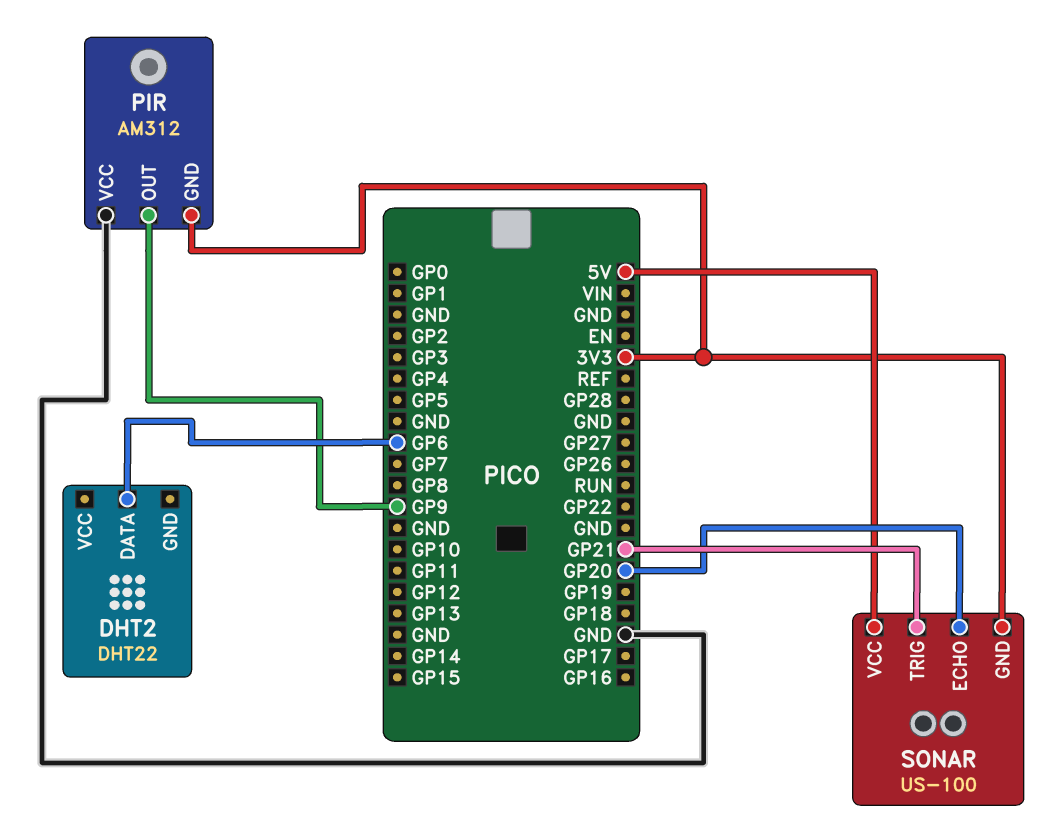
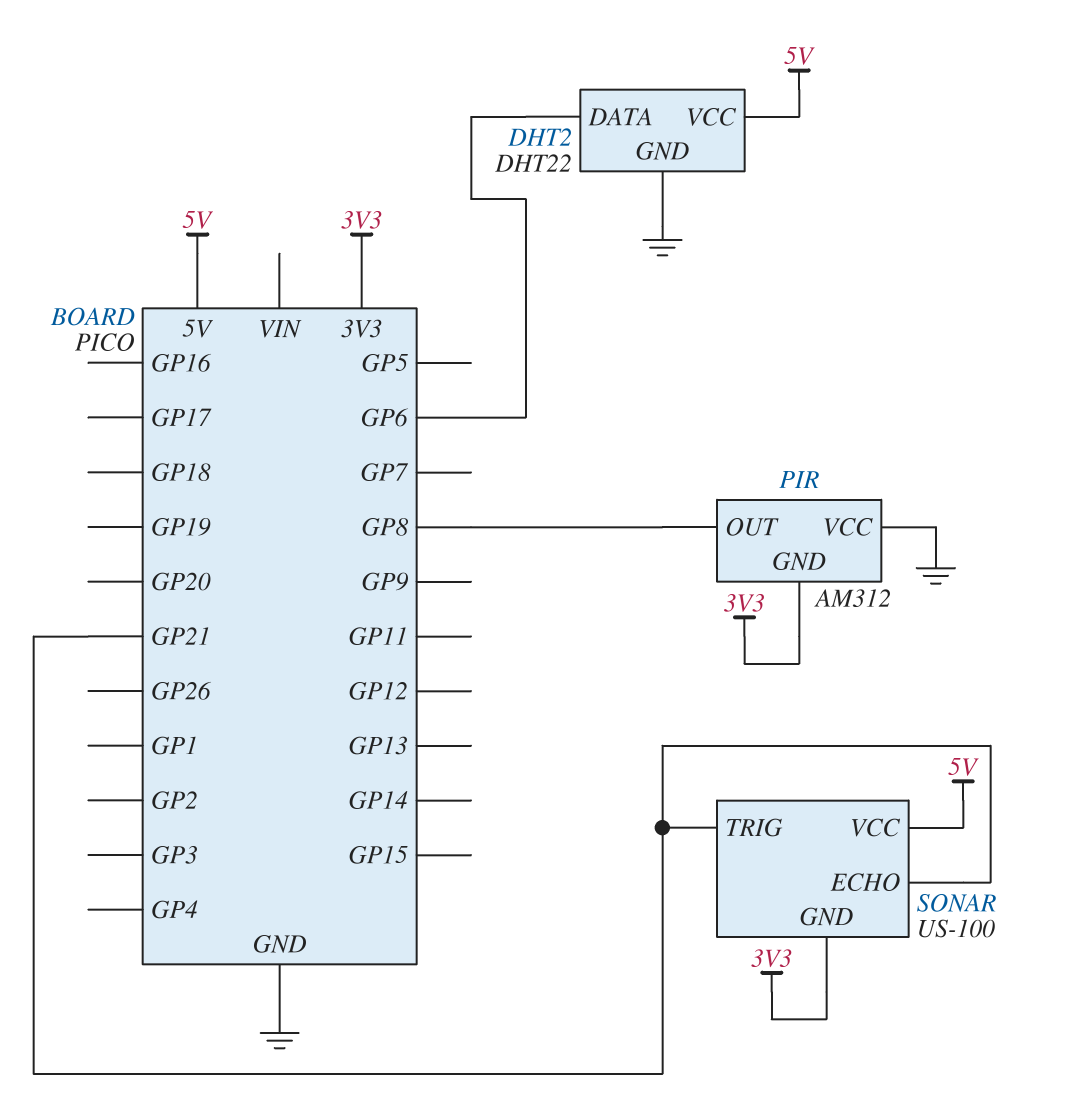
DHT2 pin GND: none -> GND
DHT2 pin VCC: none -> 5V
PIR pin OUT: GP9 -> GP8
SONAR pin ECHO: GP20 -> GP21

